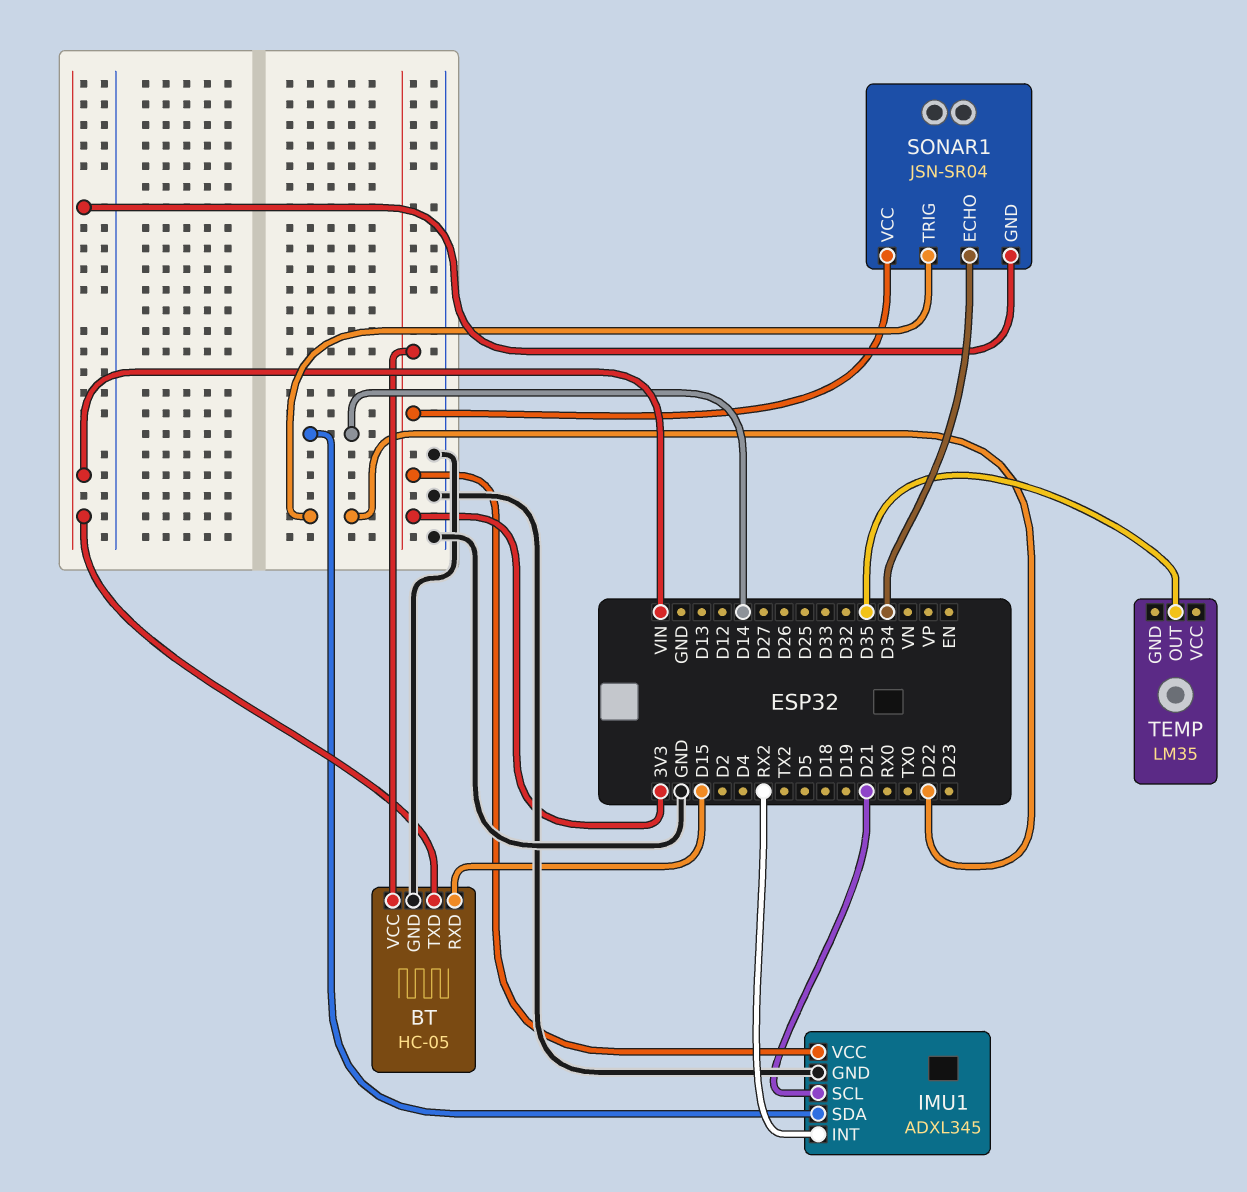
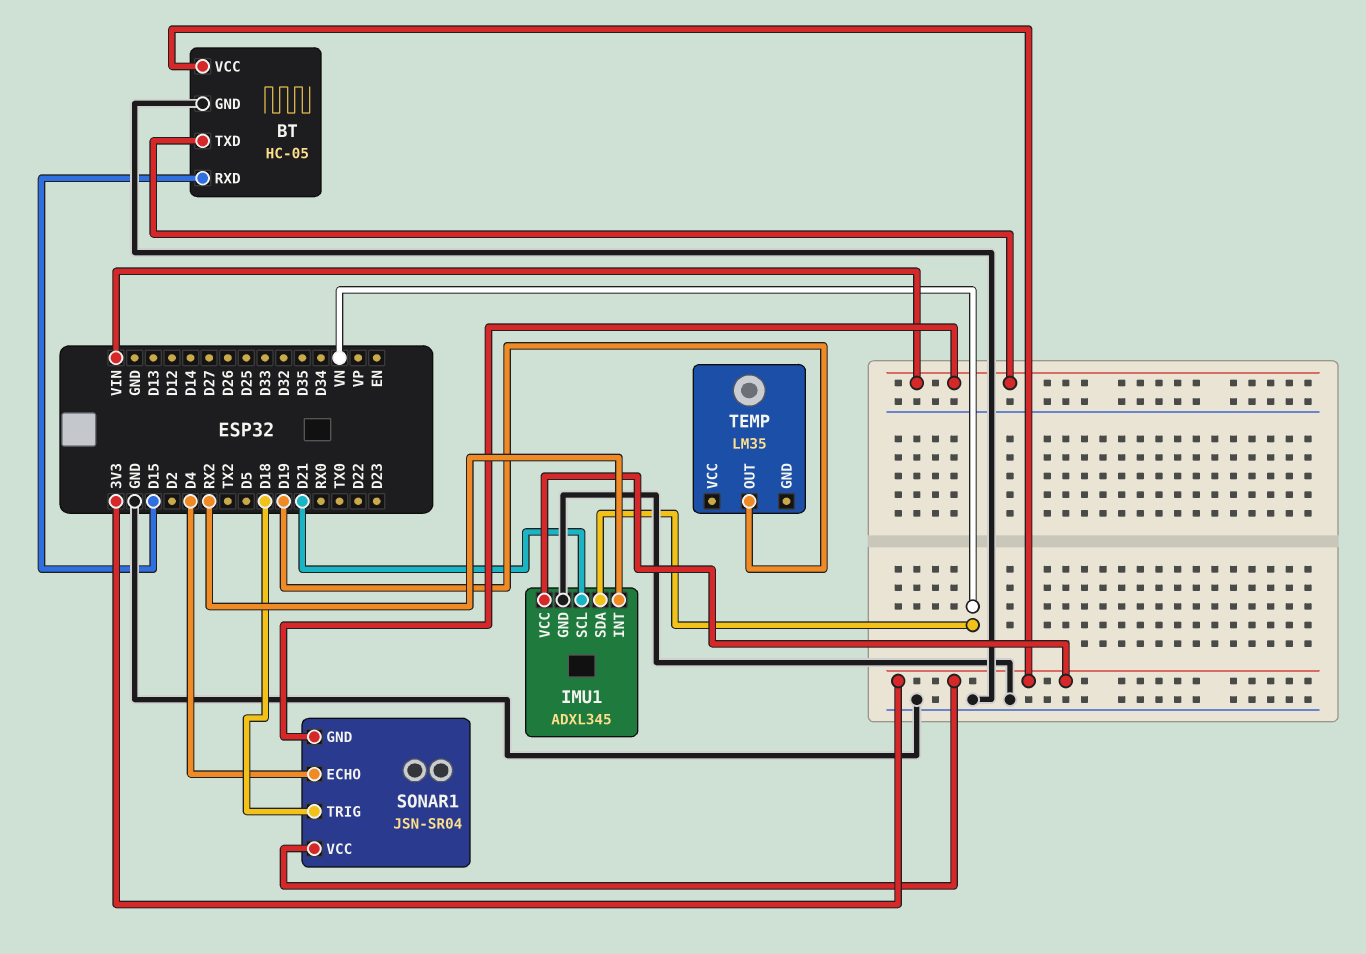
IMU1 pin SDA: D14 -> VN
SONAR1 pin ECHO: D34 -> D4
SONAR1 pin TRIG: D22 -> D18
TEMP pin OUT: D35 -> D19

